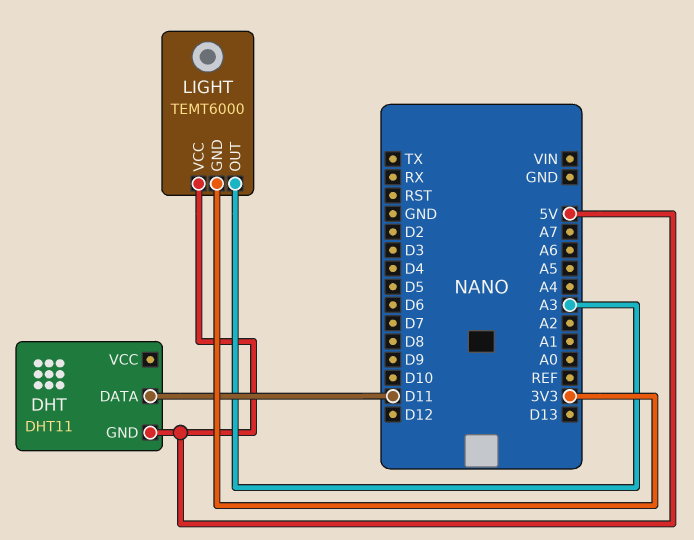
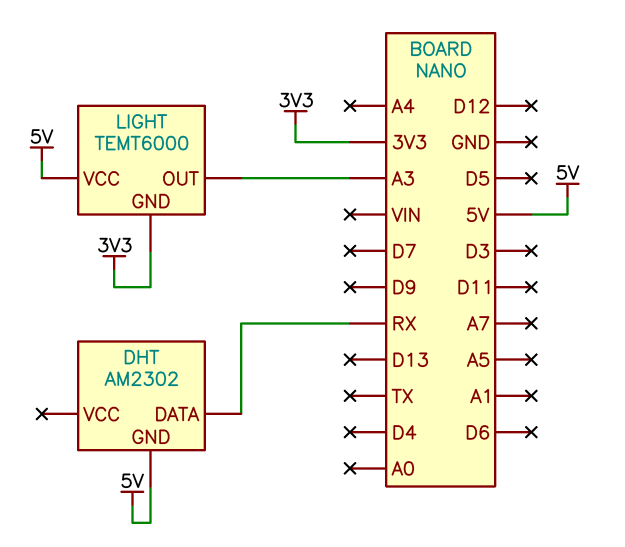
DHT: DHT11 -> AM2302
DHT pin DATA: D11 -> RX

